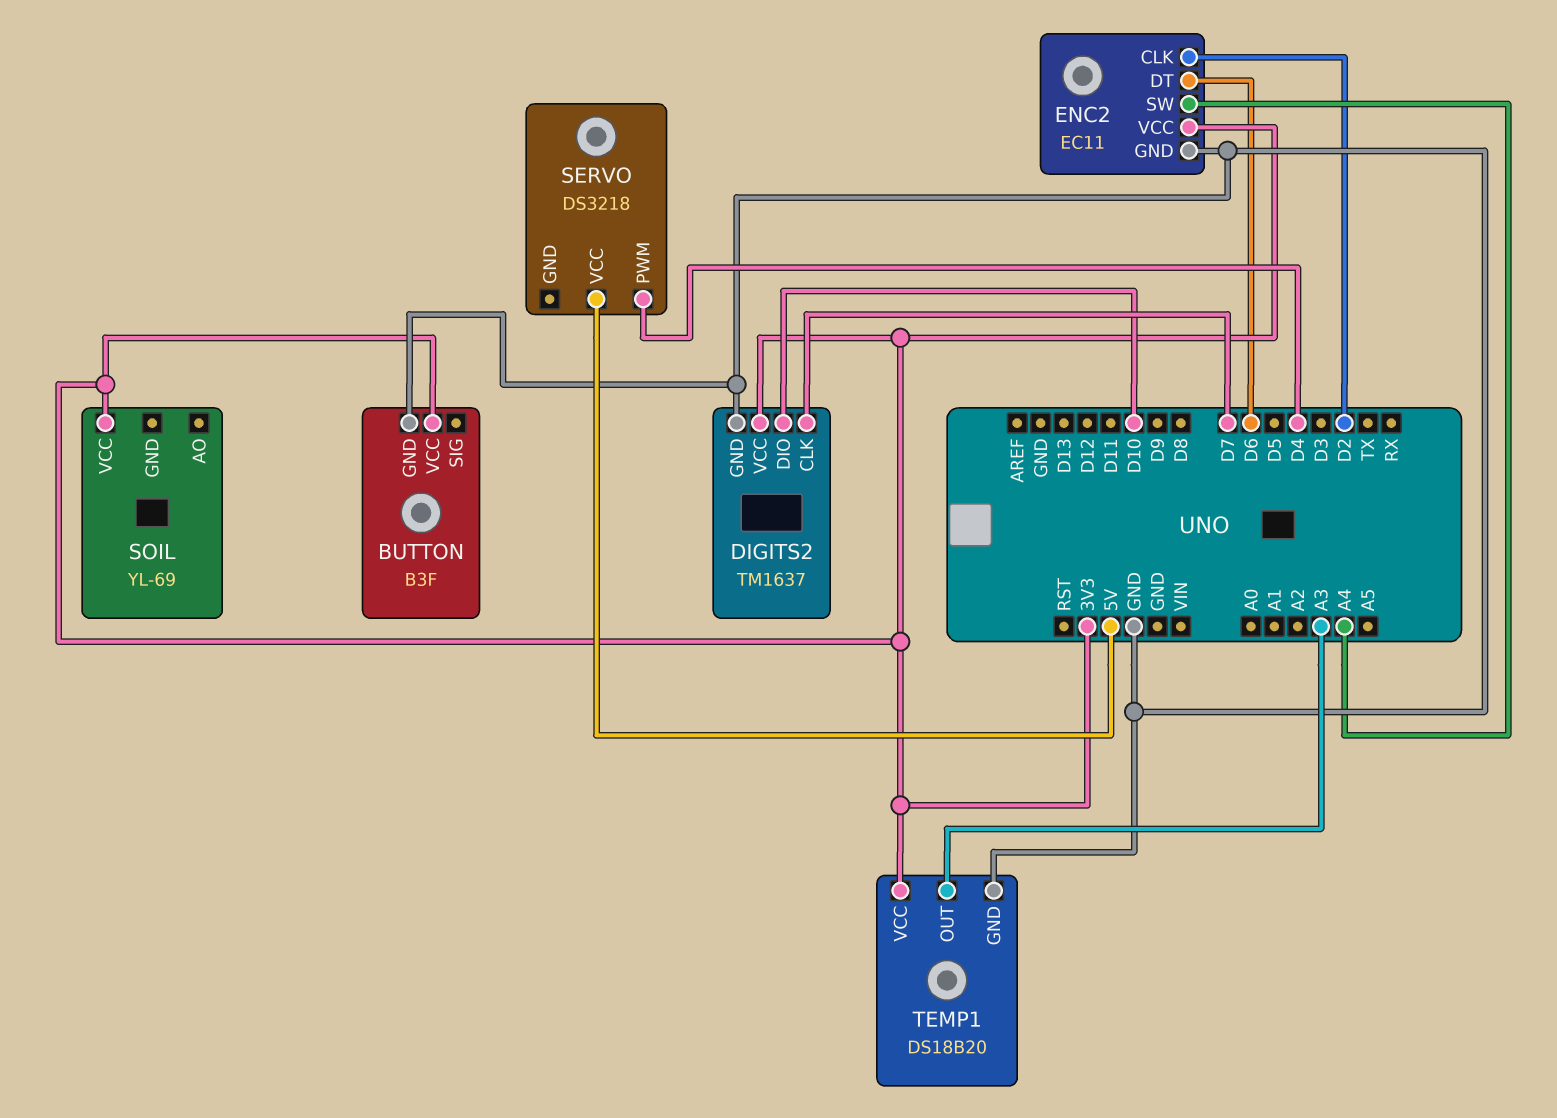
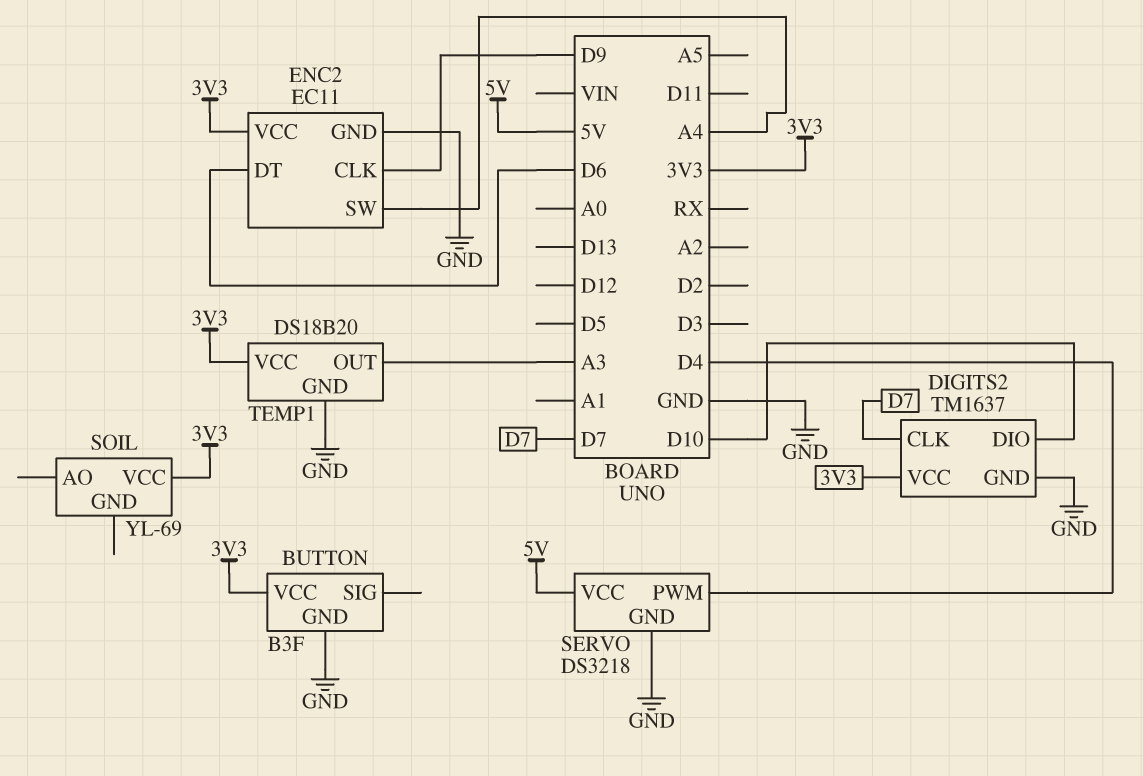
ENC2 pin CLK: D2 -> D9
SERVO pin GND: none -> GND

